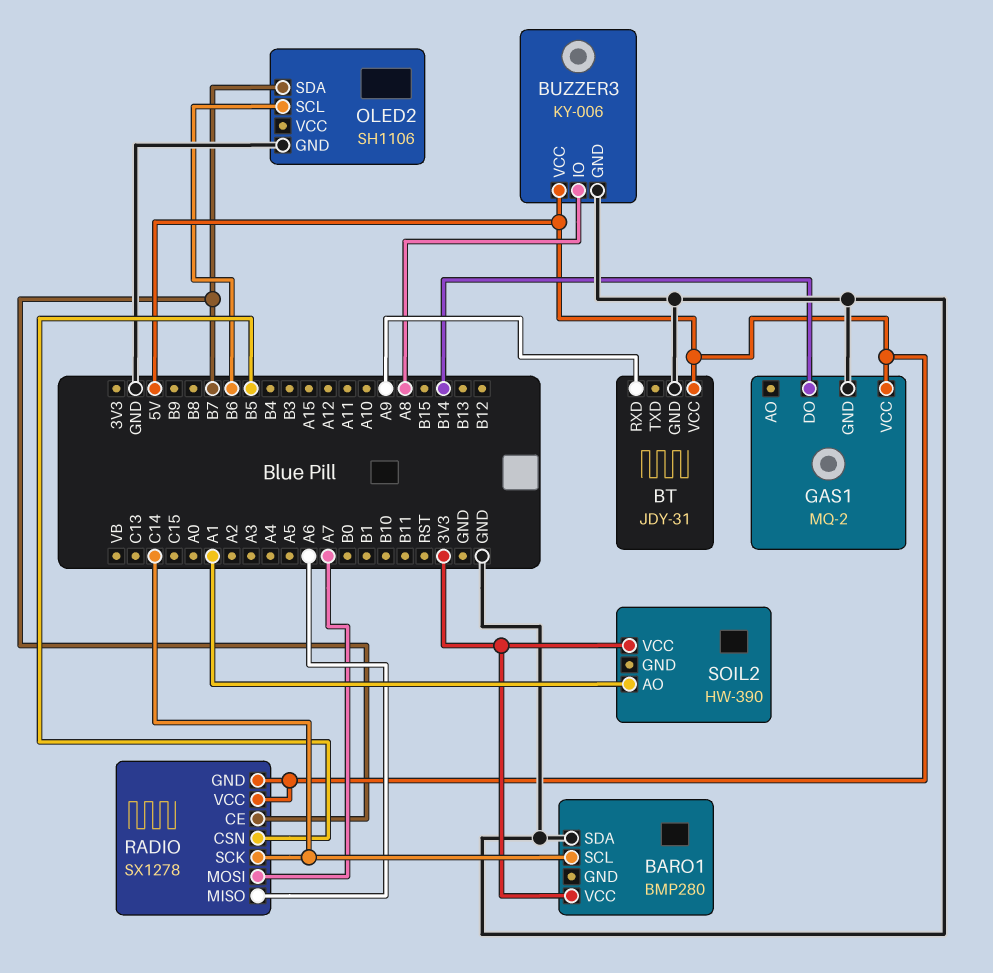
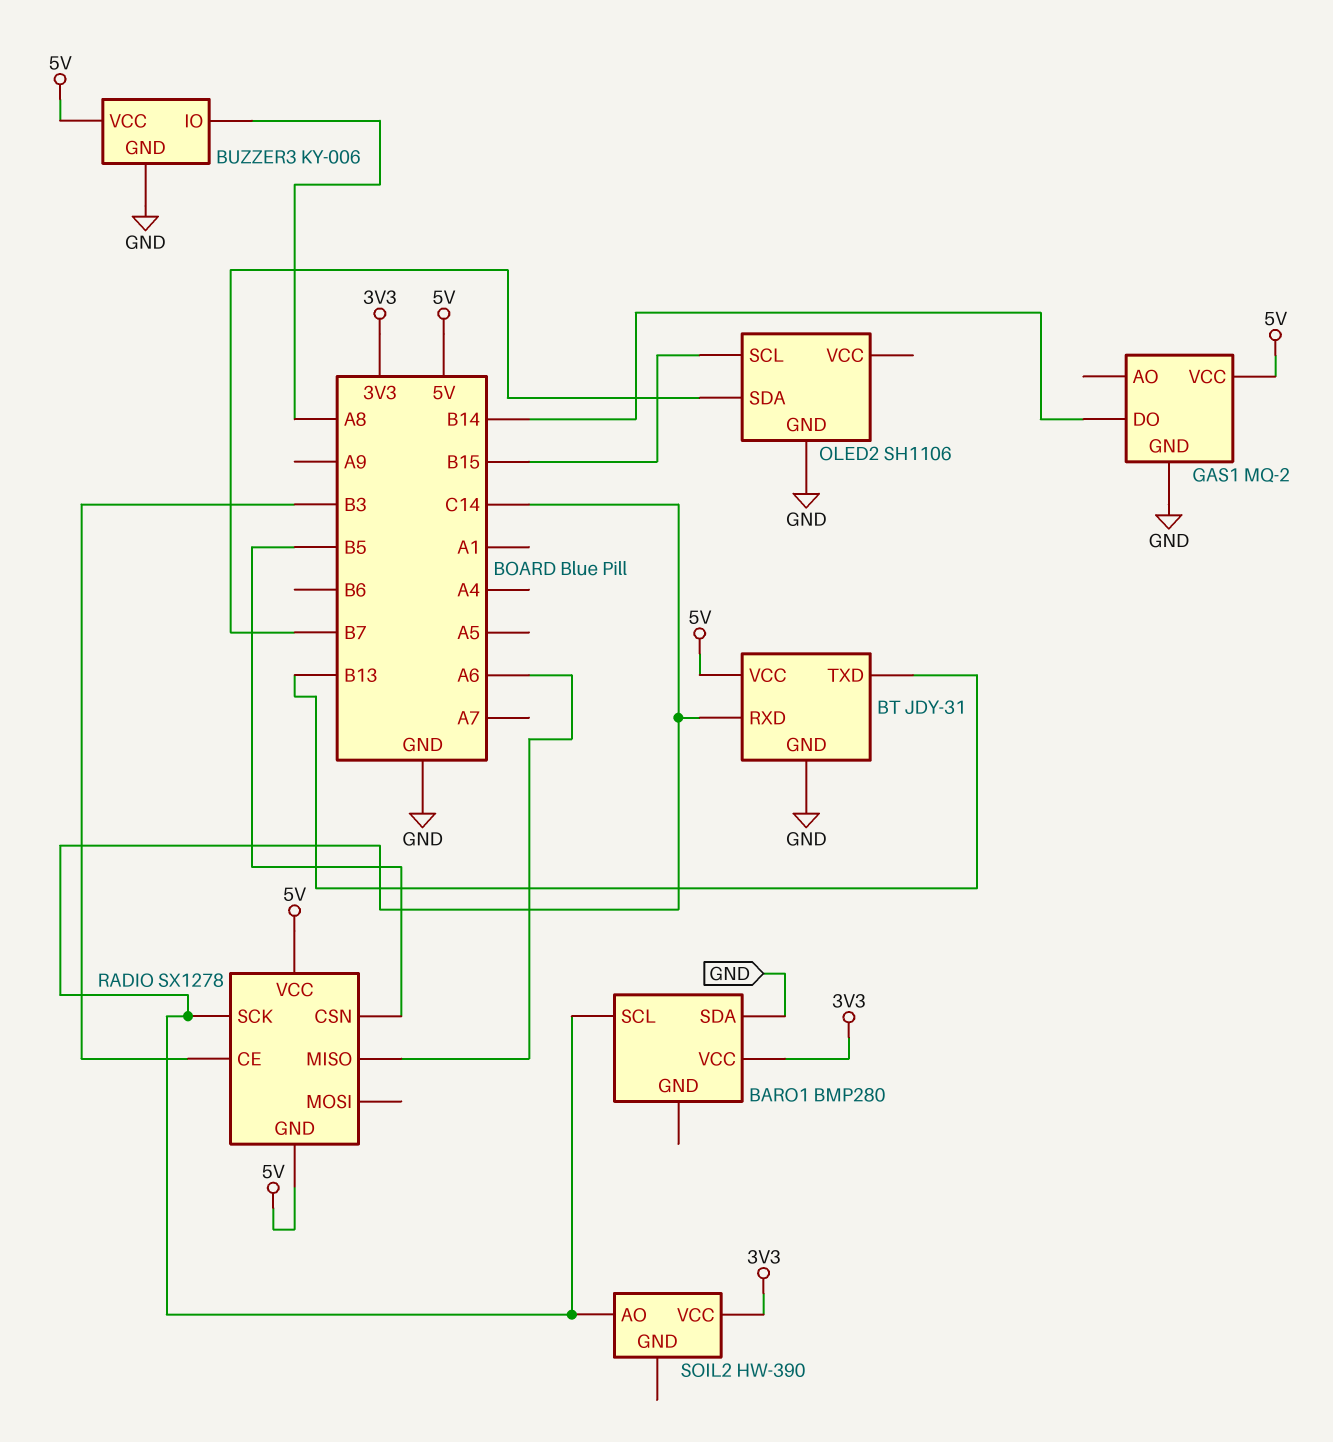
BT pin RXD: A9 -> C14
BT pin TXD: none -> B13
OLED2 pin SCL: B6 -> B15
RADIO pin CE: B7 -> B3
RADIO pin MOSI: A7 -> none
SOIL2 pin AO: A1 -> C14

